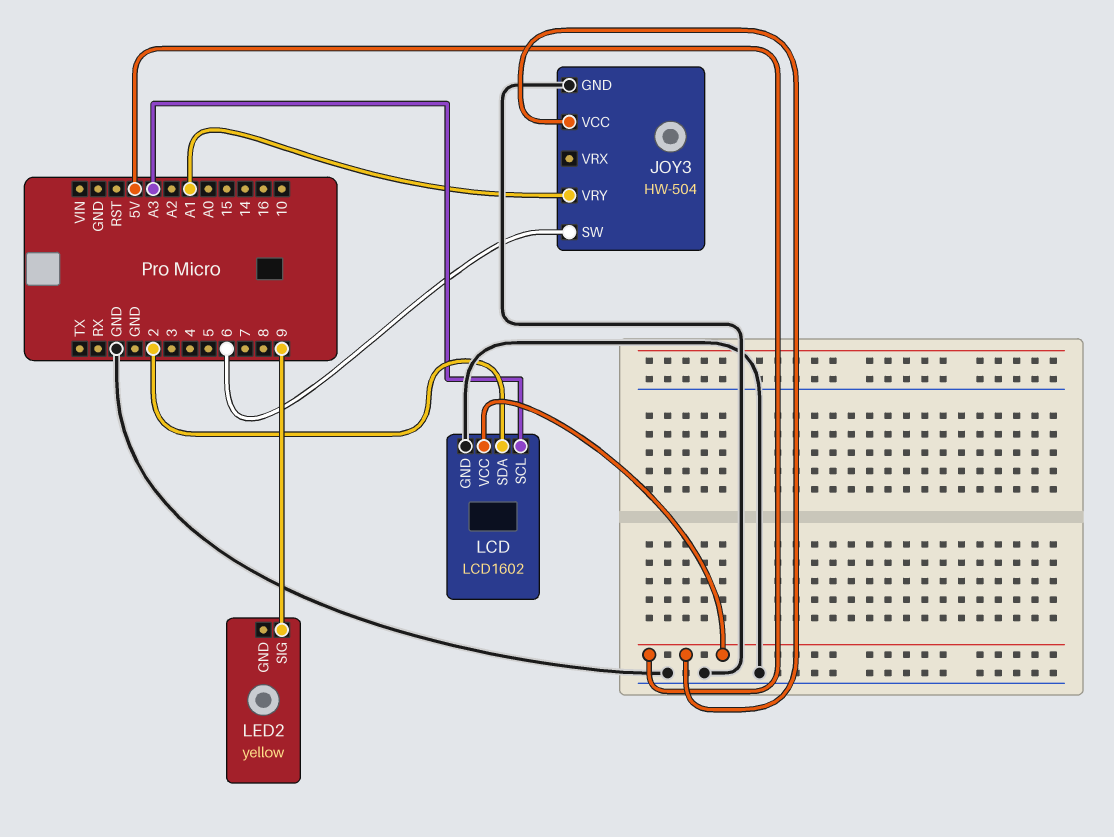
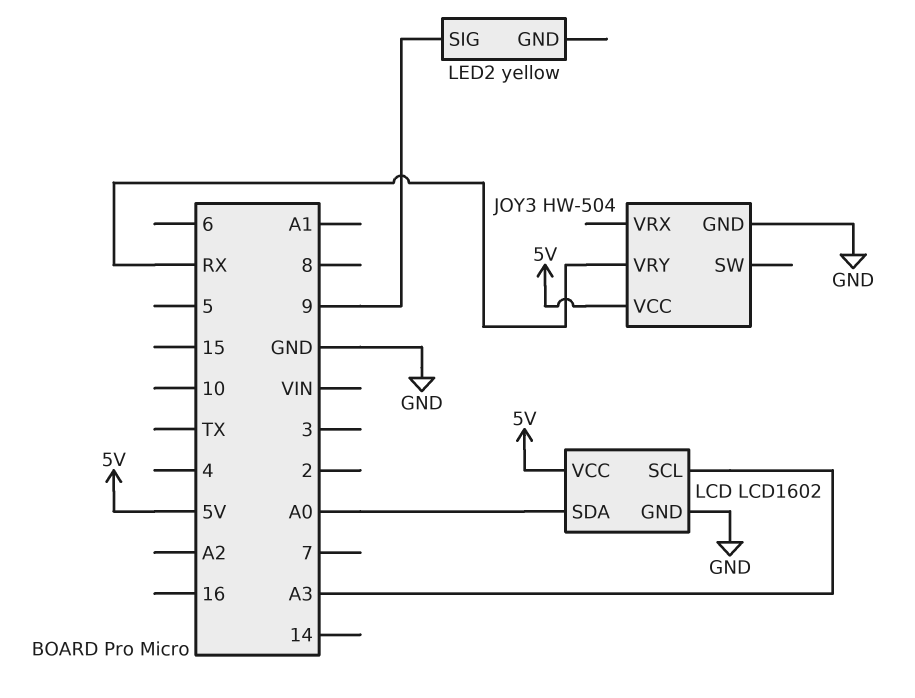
JOY3 pin SW: 6 -> none
JOY3 pin VRY: A1 -> RX
LCD pin SDA: 2 -> A0

